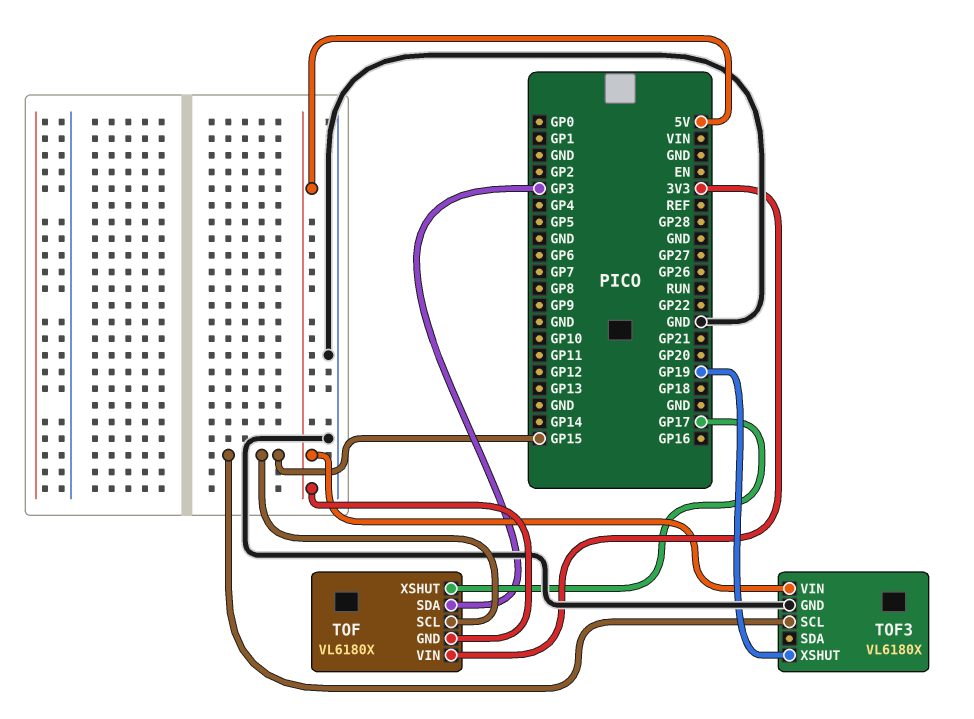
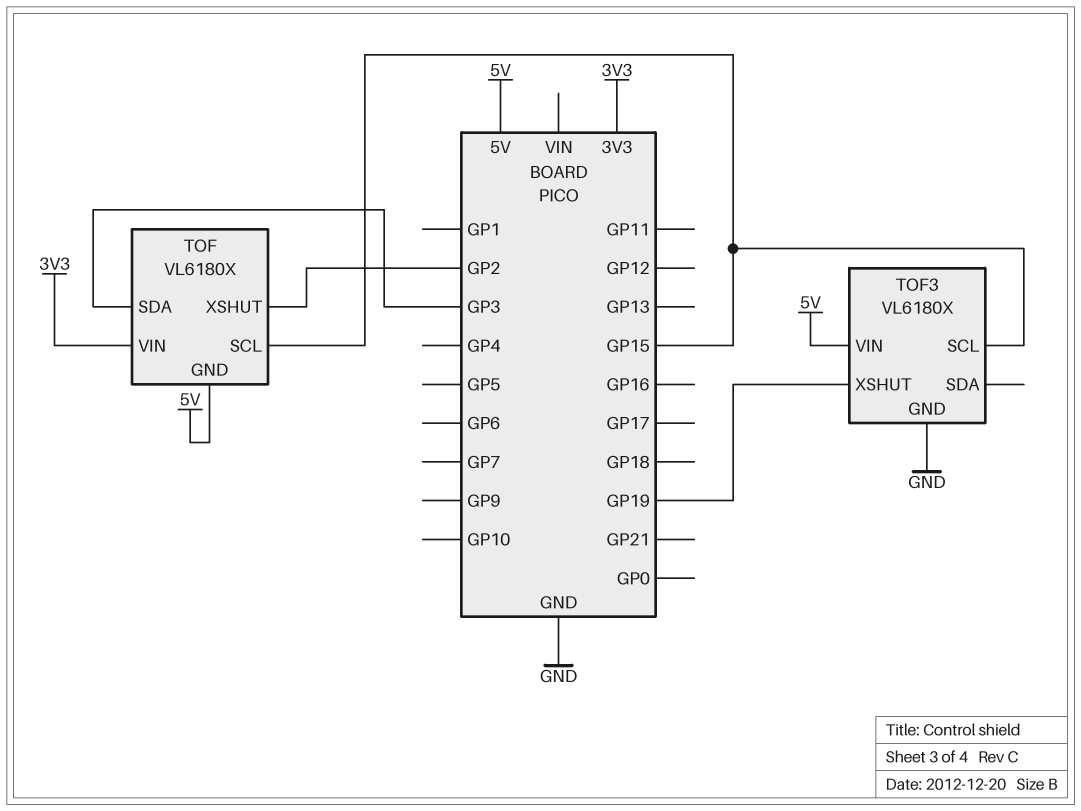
TOF pin XSHUT: GP17 -> GP2

